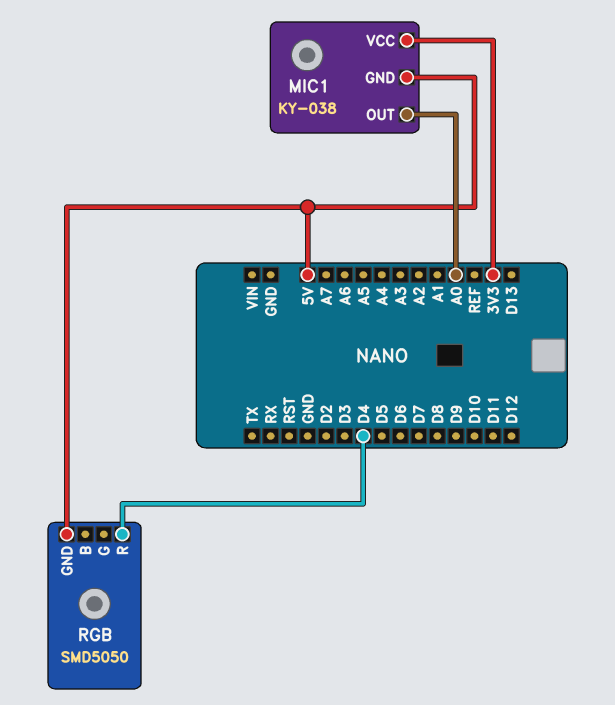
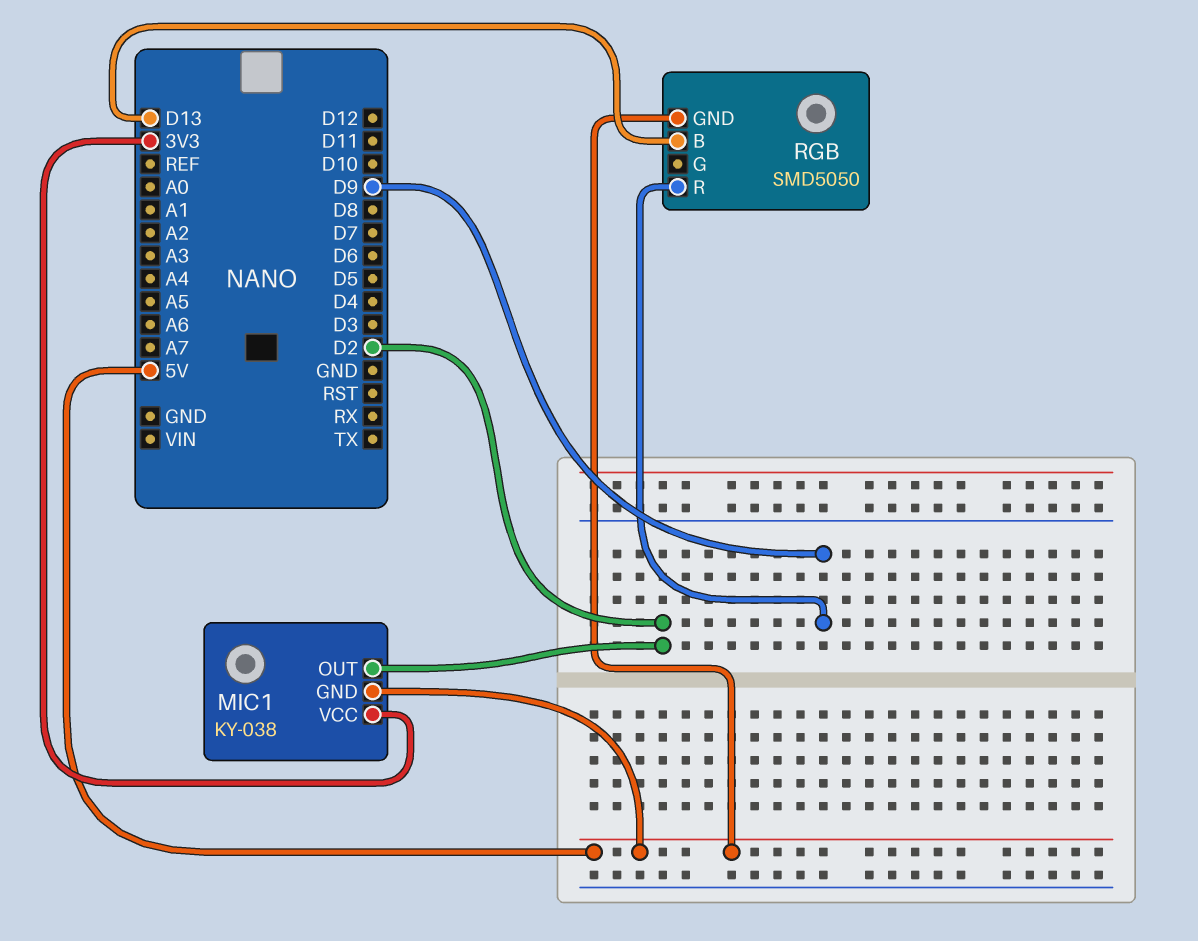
MIC1 pin OUT: A0 -> D2
RGB pin B: none -> D13
RGB pin R: D4 -> D9

